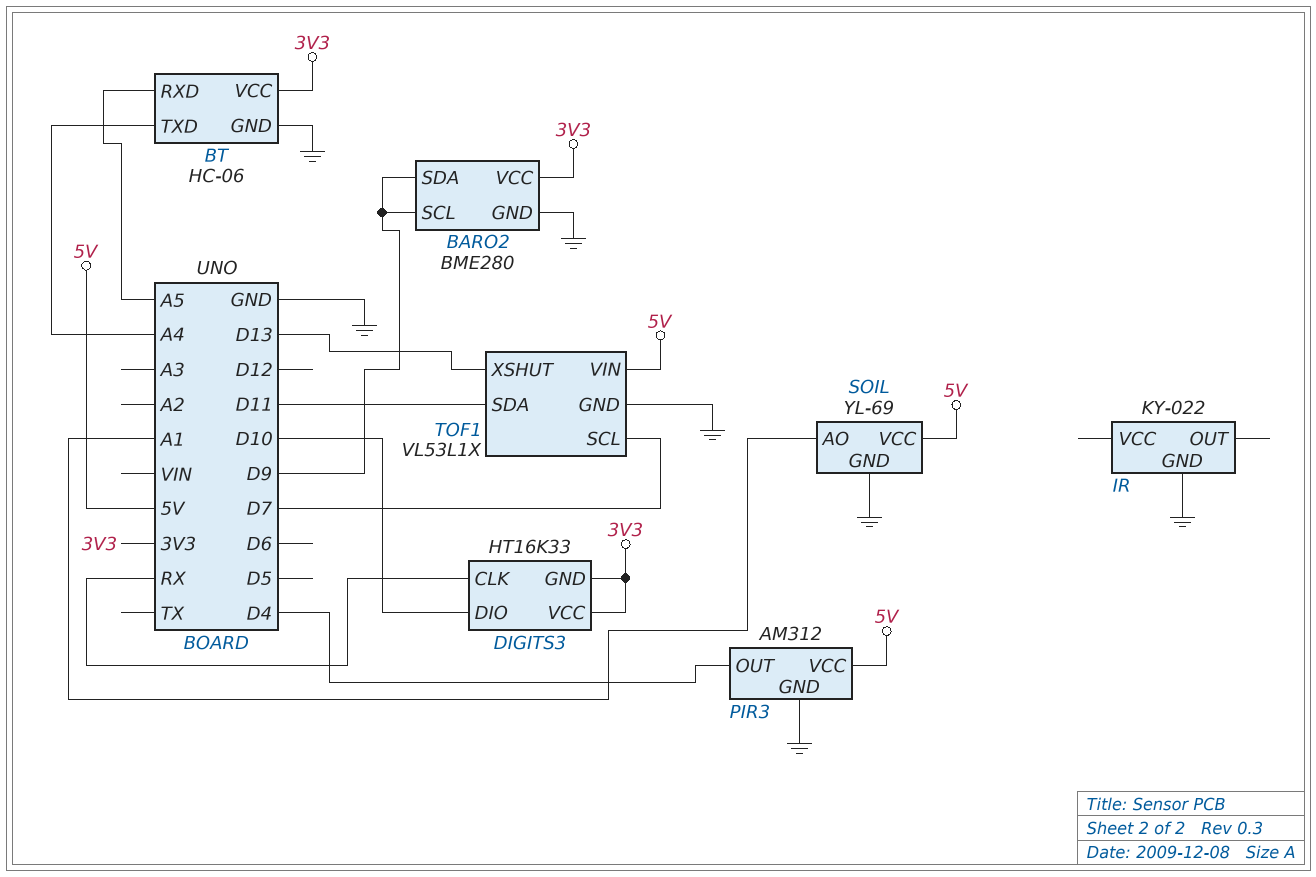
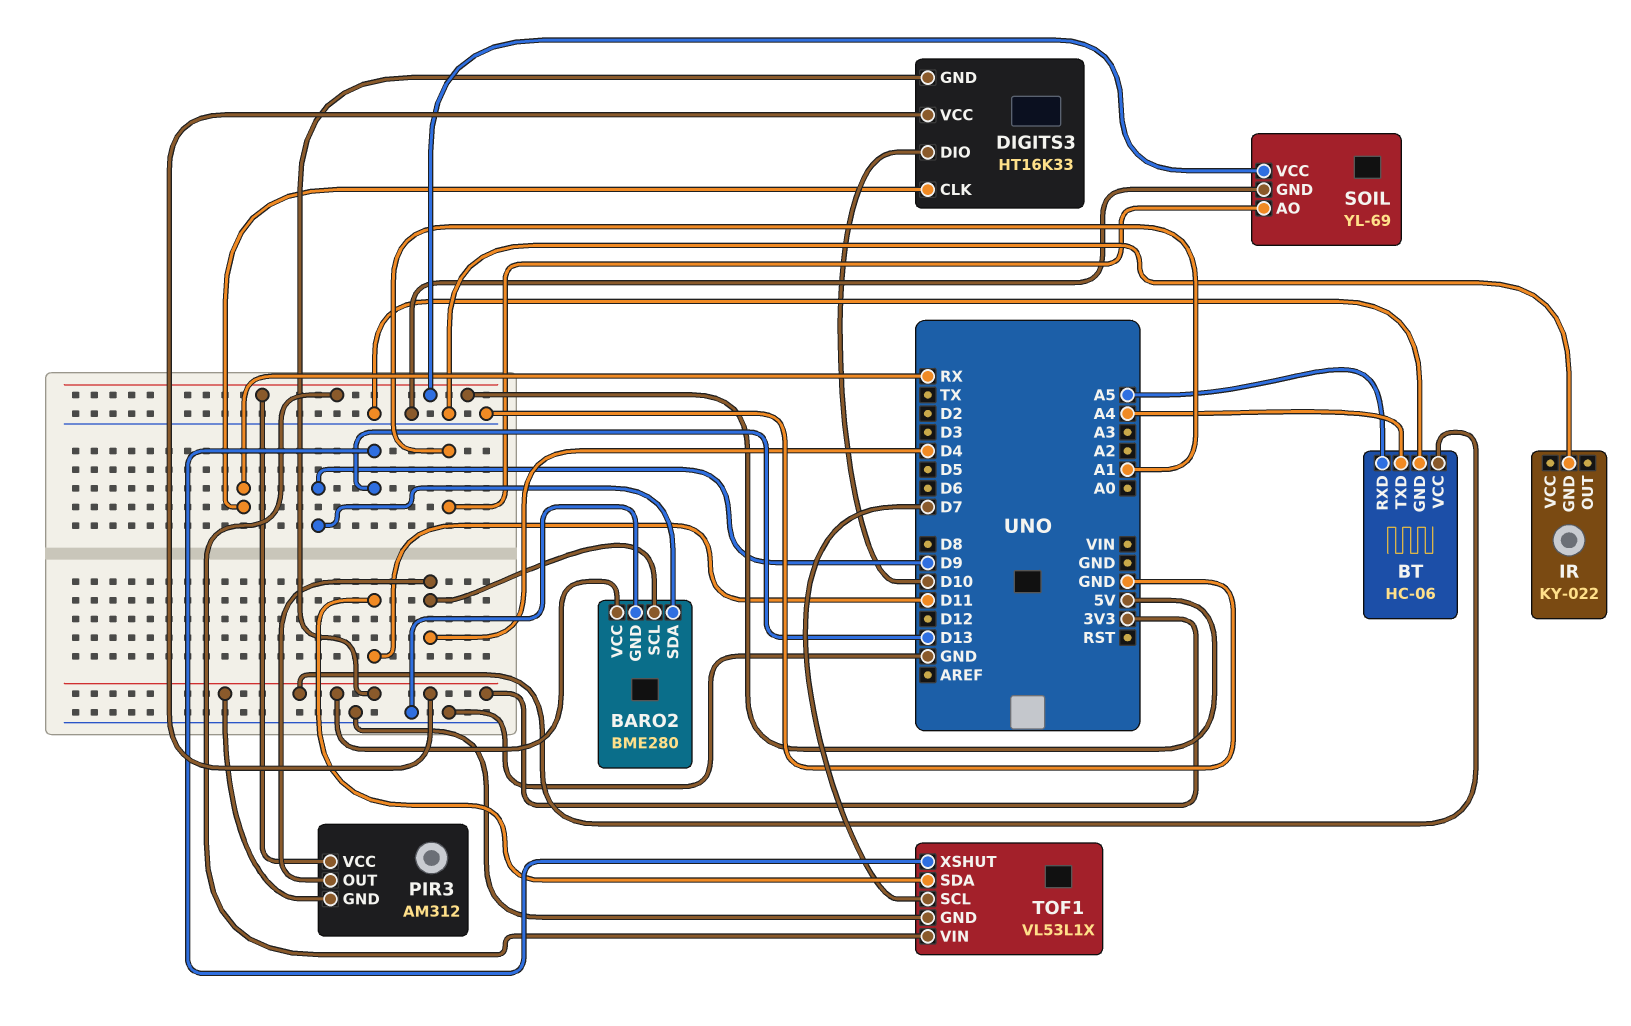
BARO2 pin SCL: D9 -> D4
PIR3 pin GND: GND -> 3V3

